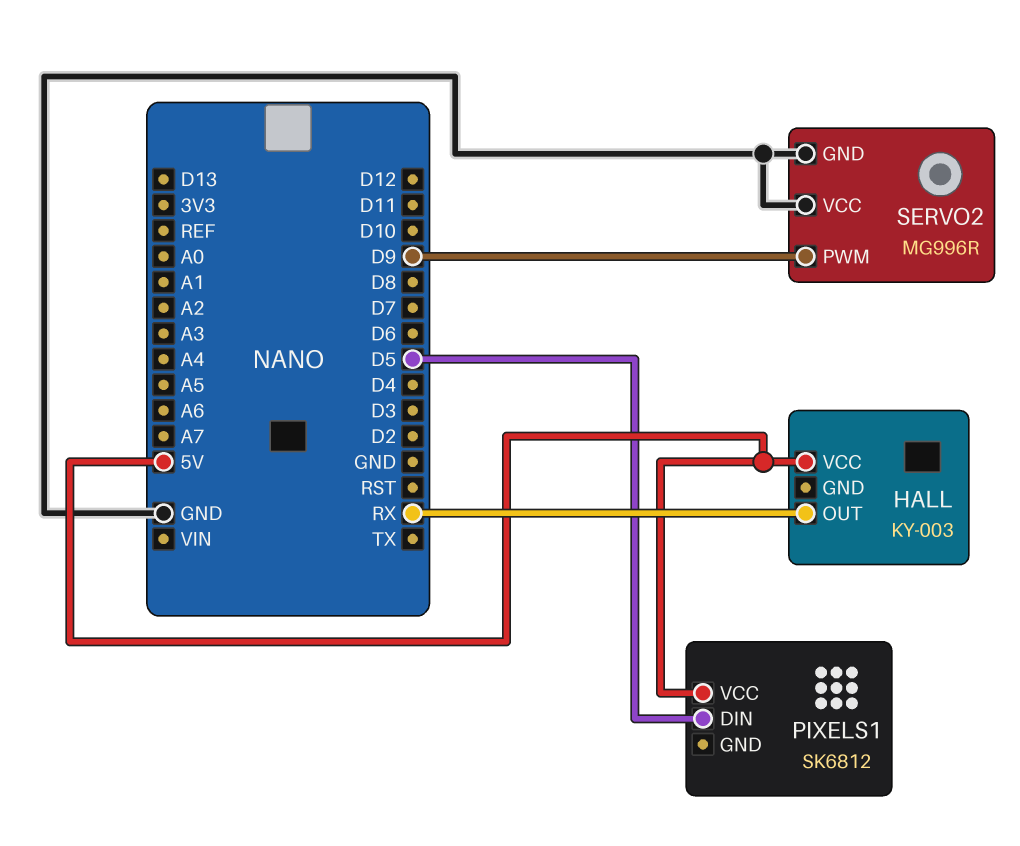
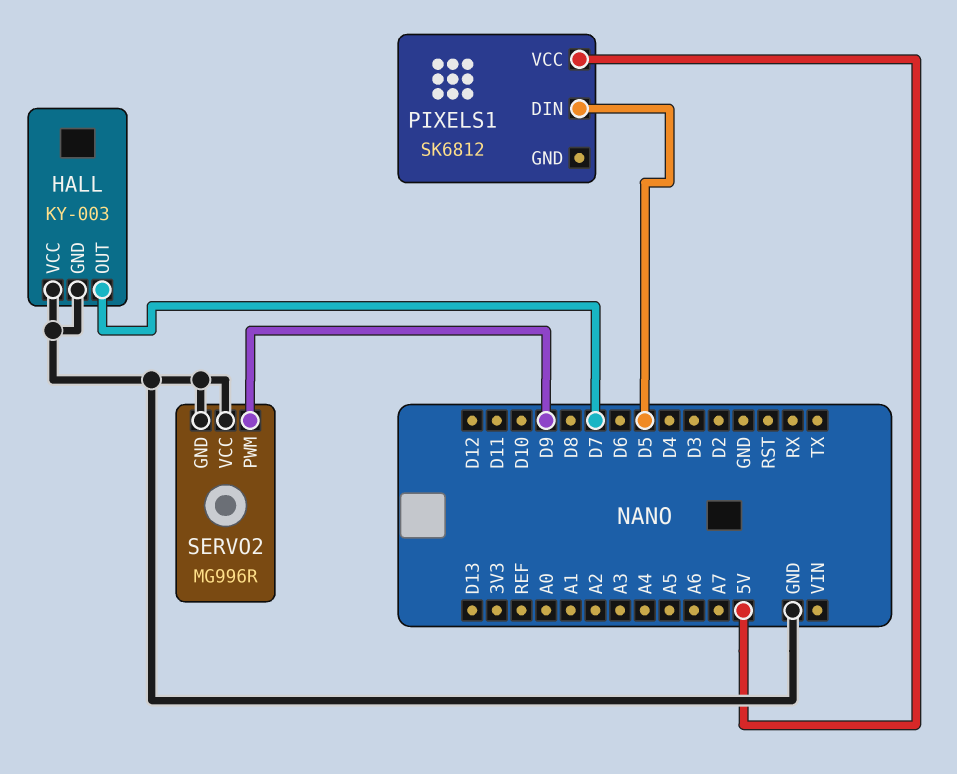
HALL pin GND: none -> GND
HALL pin OUT: RX -> D7
HALL pin VCC: 5V -> GND

